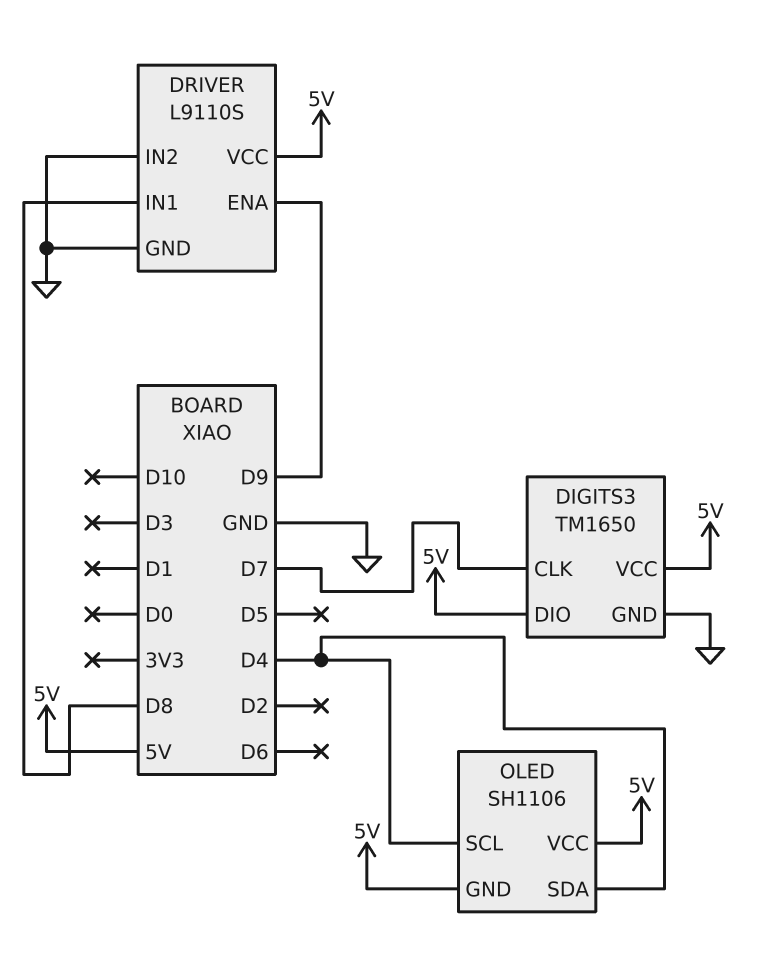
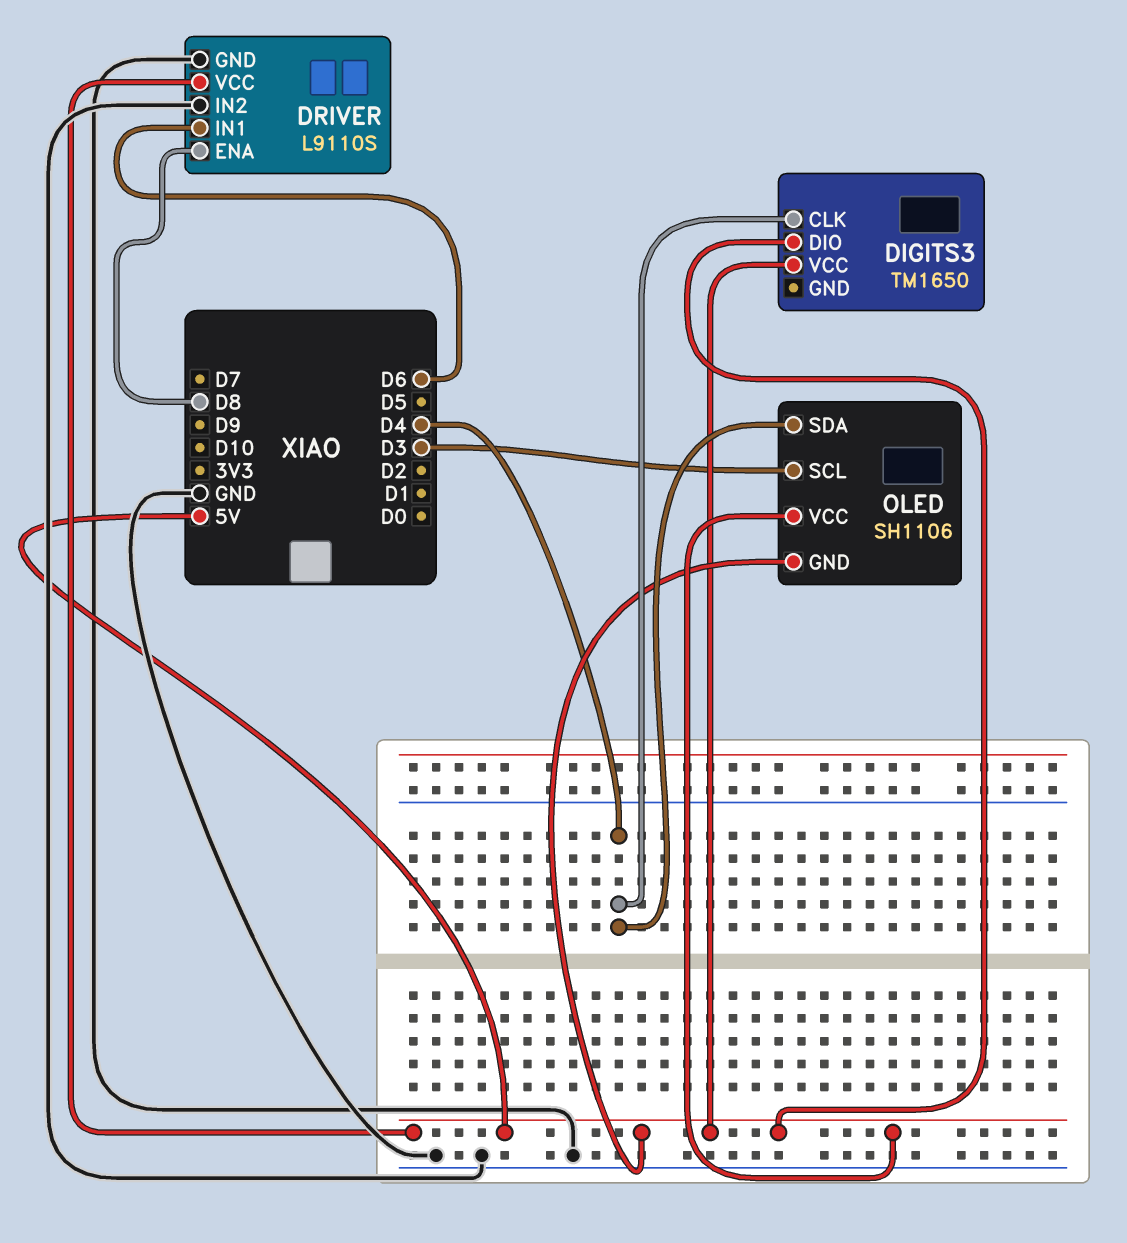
DIGITS3 pin CLK: D7 -> D4
DIGITS3 pin GND: GND -> none
DRIVER pin ENA: D9 -> D8
DRIVER pin IN1: D8 -> D6
OLED pin SCL: D4 -> D3

